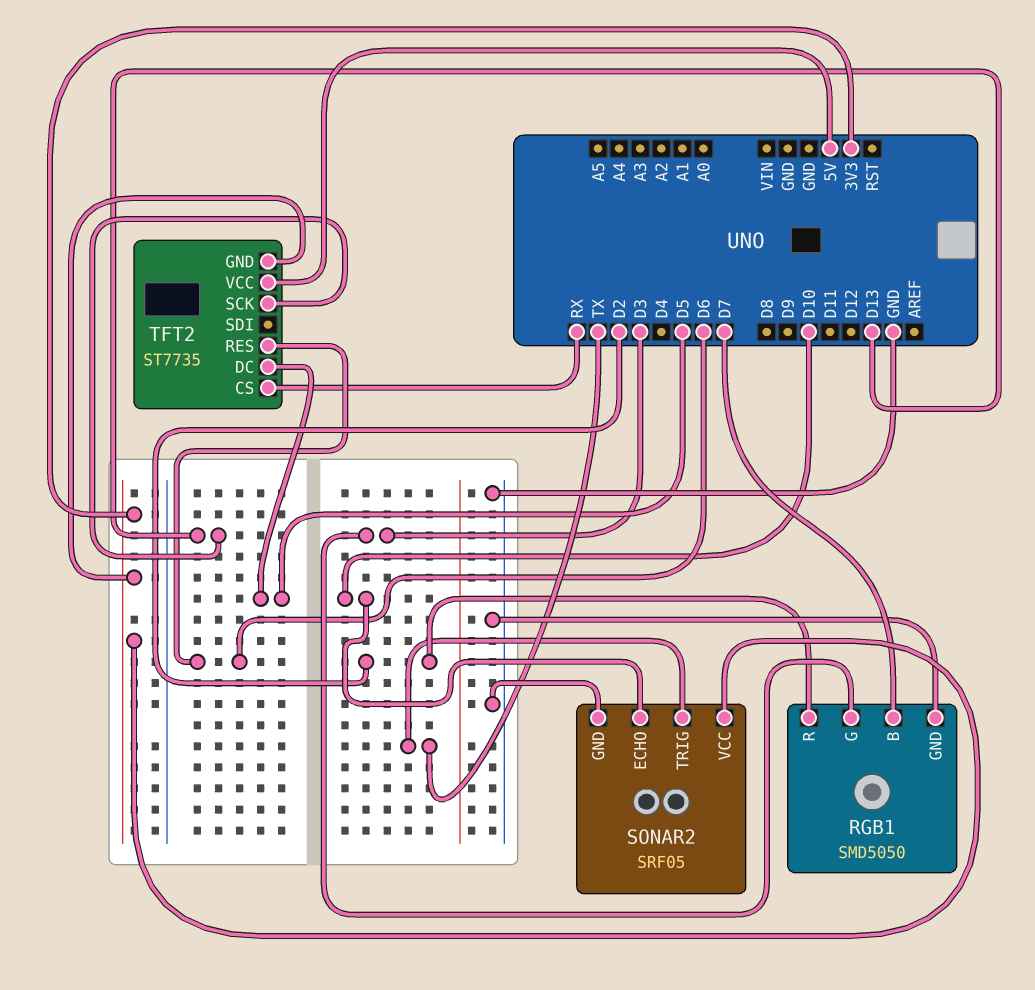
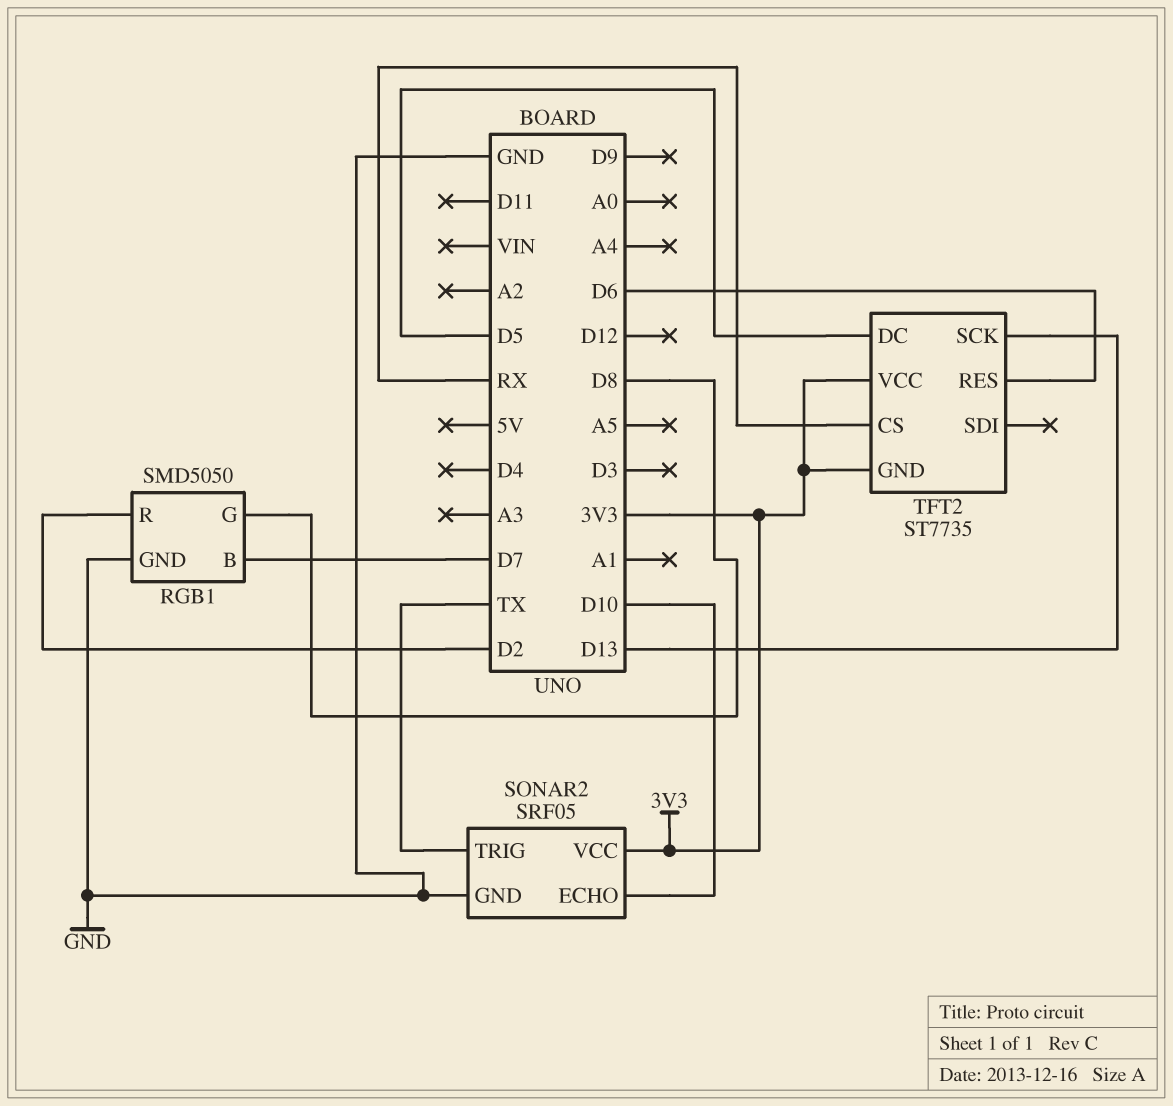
RGB1 pin G: D3 -> D8
TFT2 pin VCC: 5V -> 3V3

